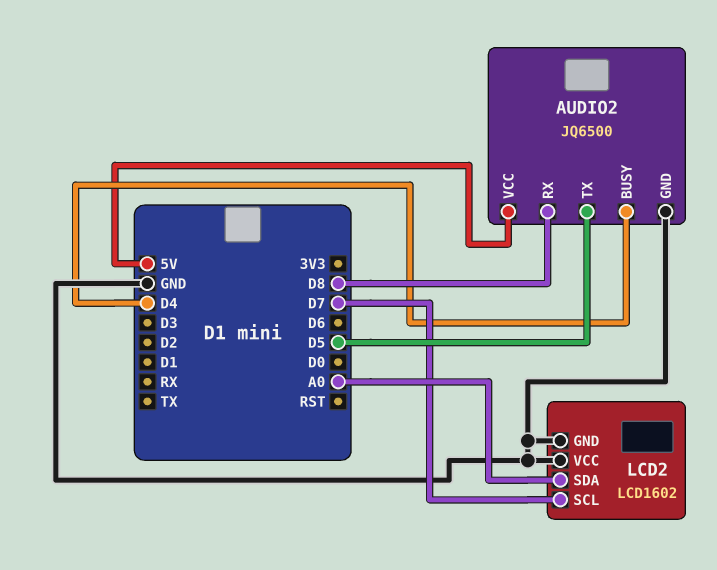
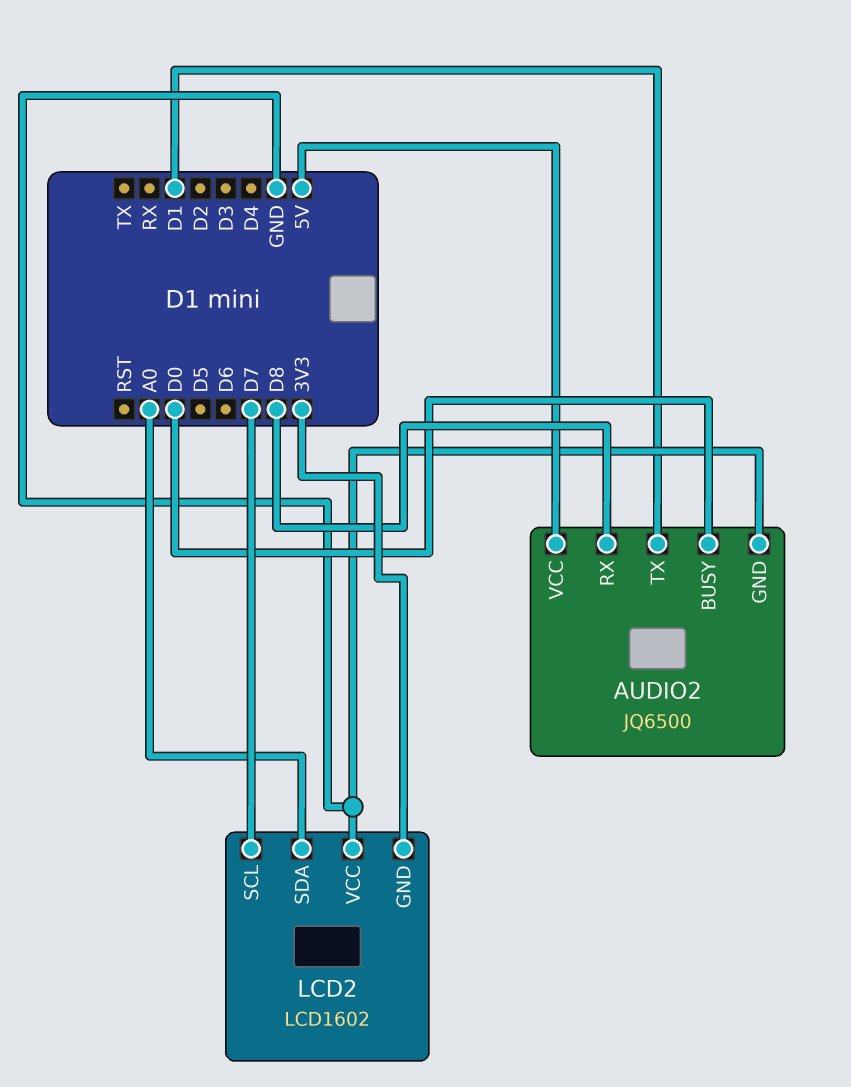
AUDIO2 pin BUSY: D4 -> D0
AUDIO2 pin TX: D5 -> D1
LCD2 pin GND: GND -> 3V3

